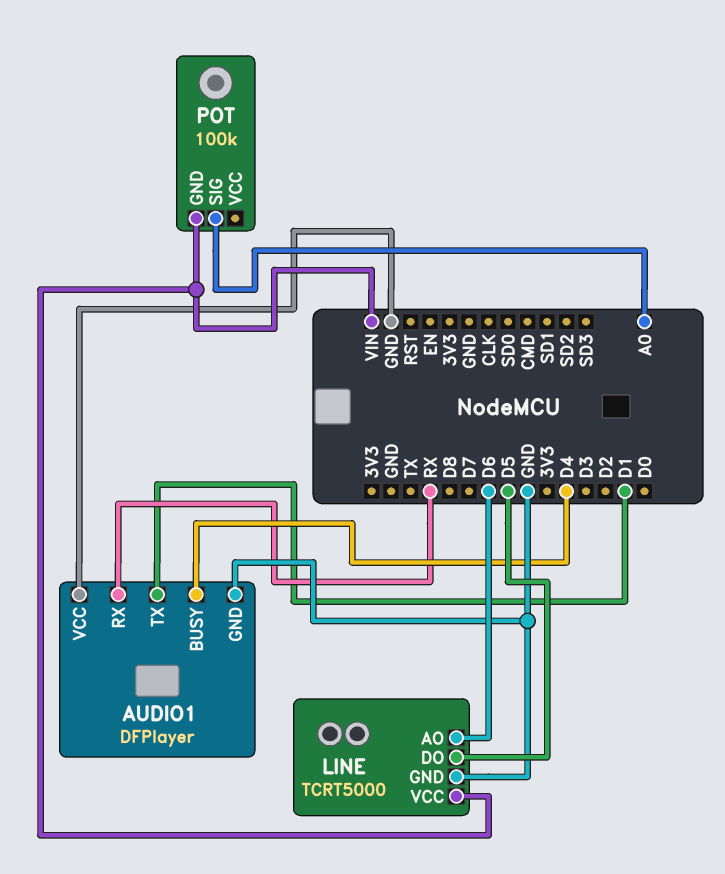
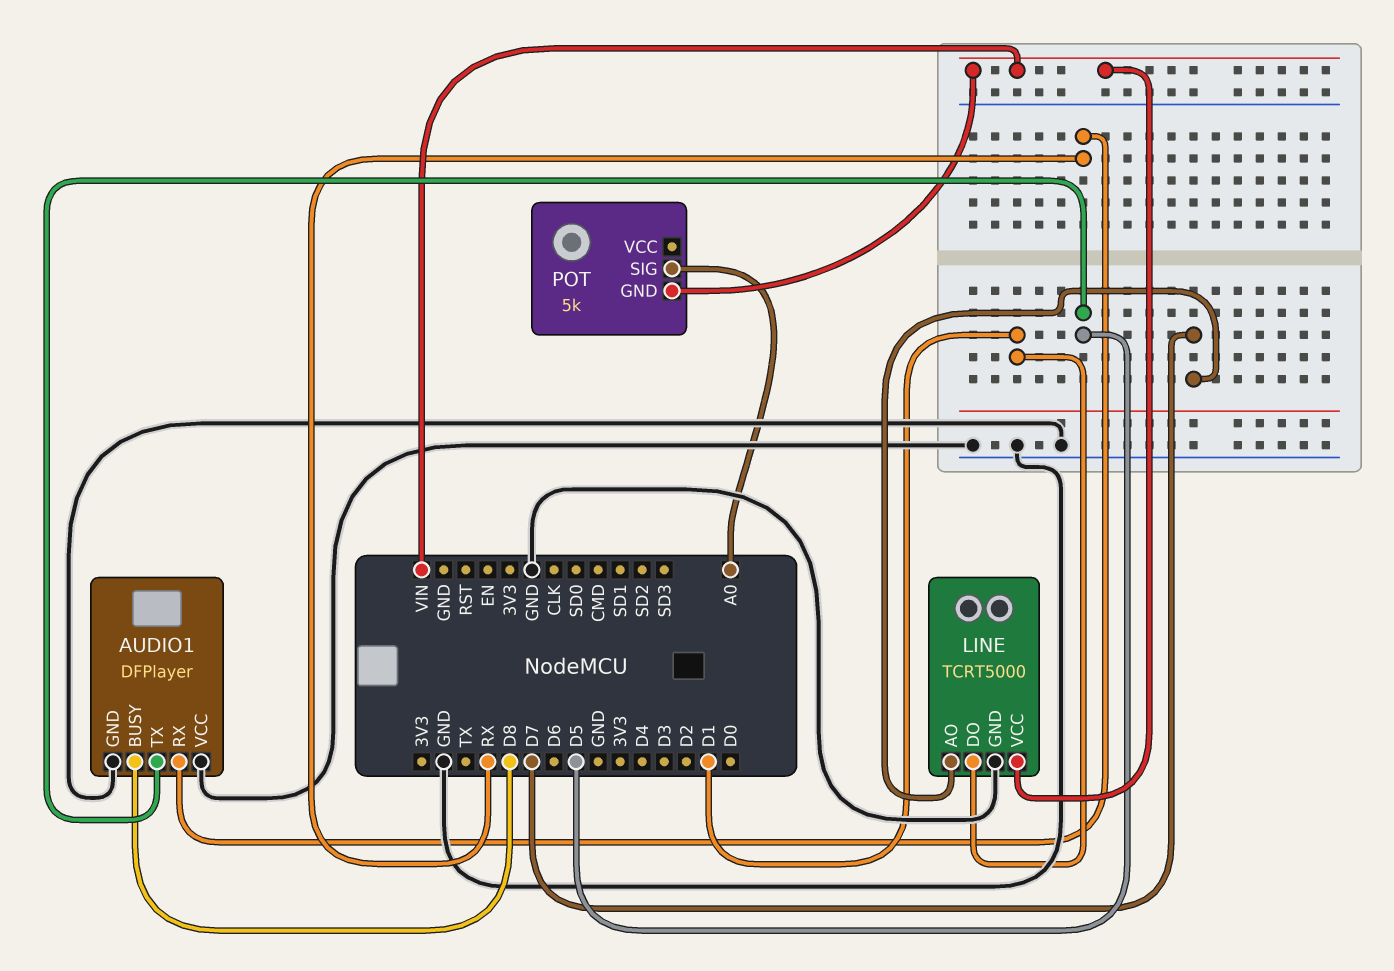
AUDIO1 pin BUSY: D4 -> D8
AUDIO1 pin TX: D1 -> D5
LINE pin AO: D6 -> D7
LINE pin DO: D5 -> D1
POT: 100k -> 5k

